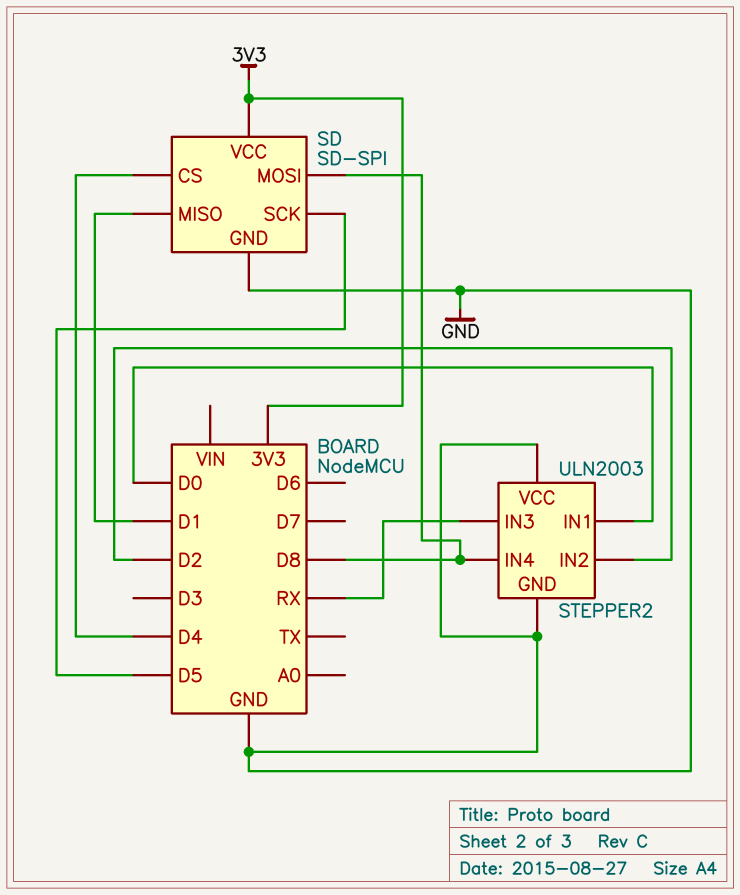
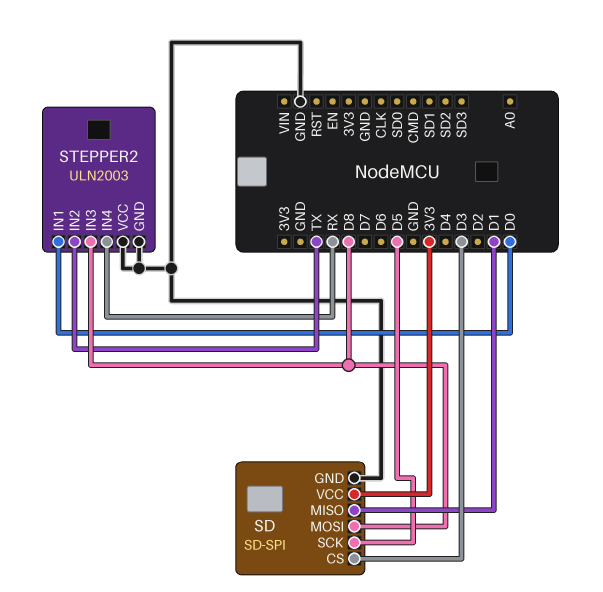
SD pin CS: D4 -> D3
STEPPER2 pin IN2: D2 -> TX
STEPPER2 pin IN3: RX -> D8
STEPPER2 pin IN4: D8 -> RX

